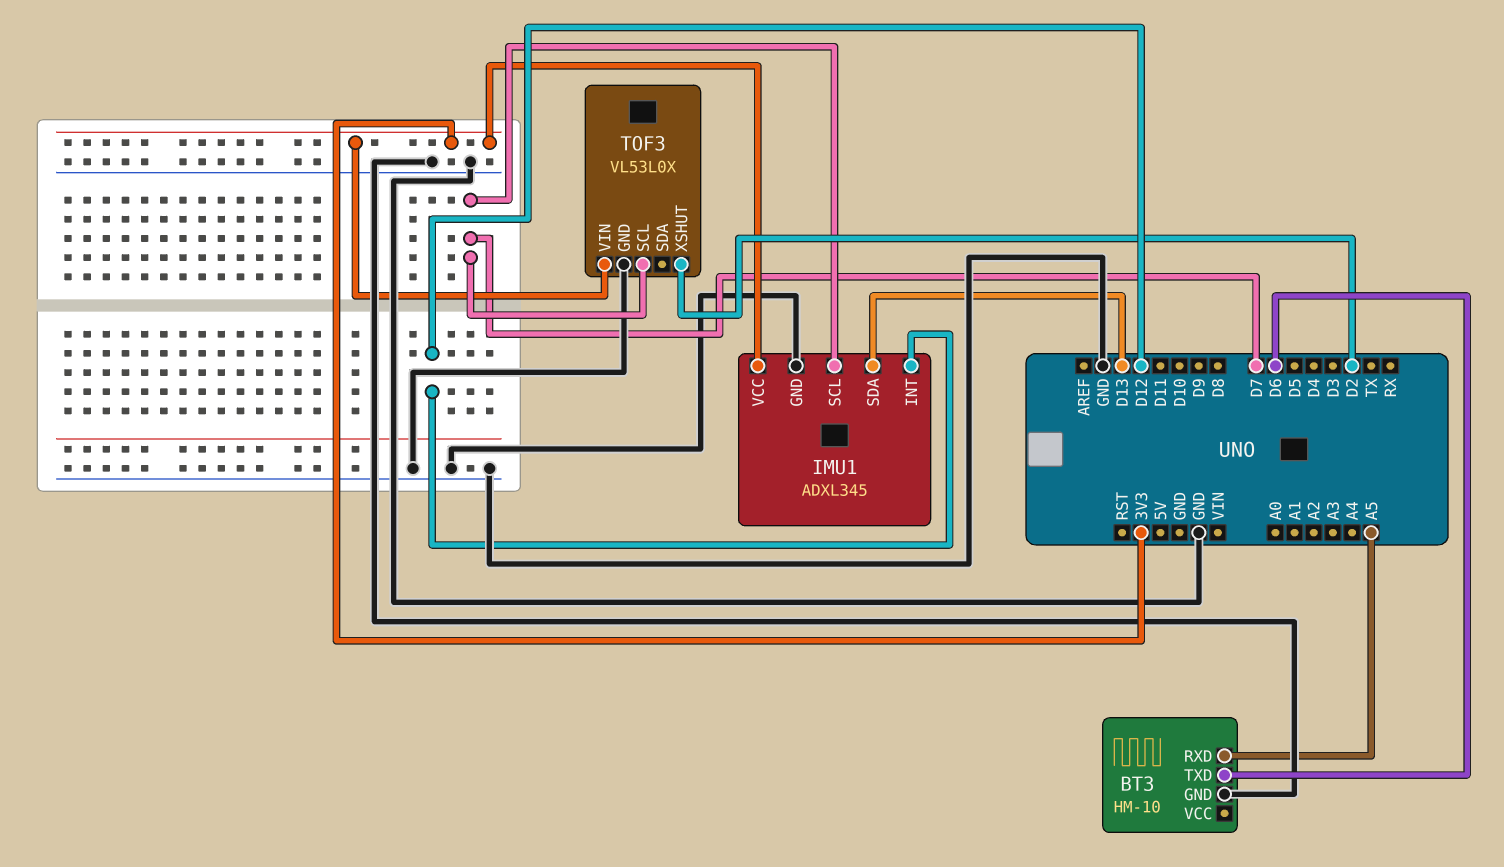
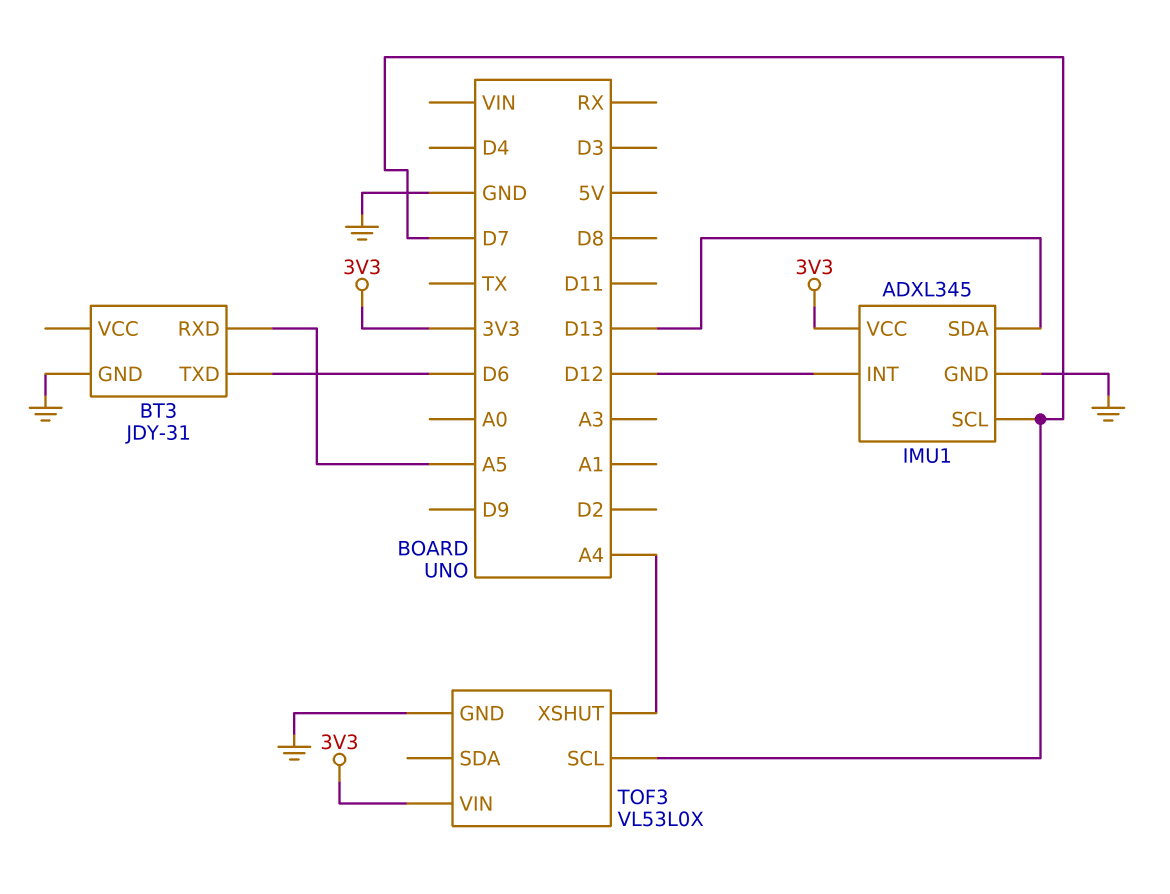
BT3: HM-10 -> JDY-31
TOF3 pin XSHUT: D2 -> A4

